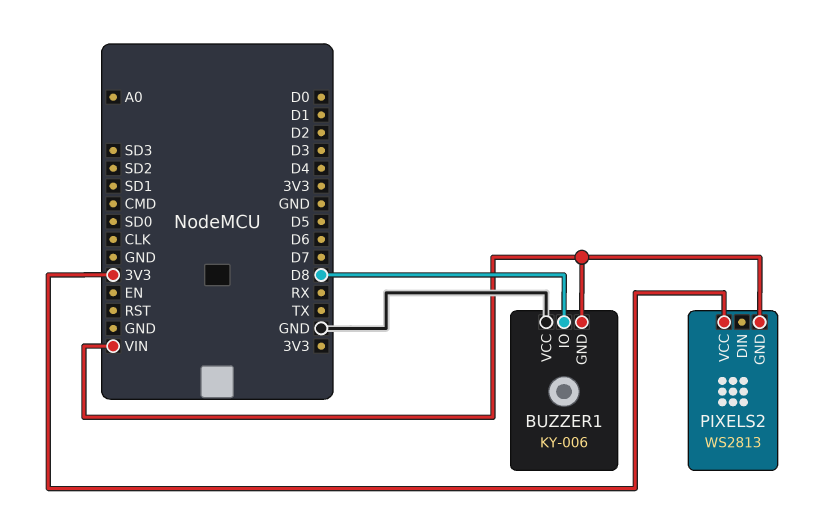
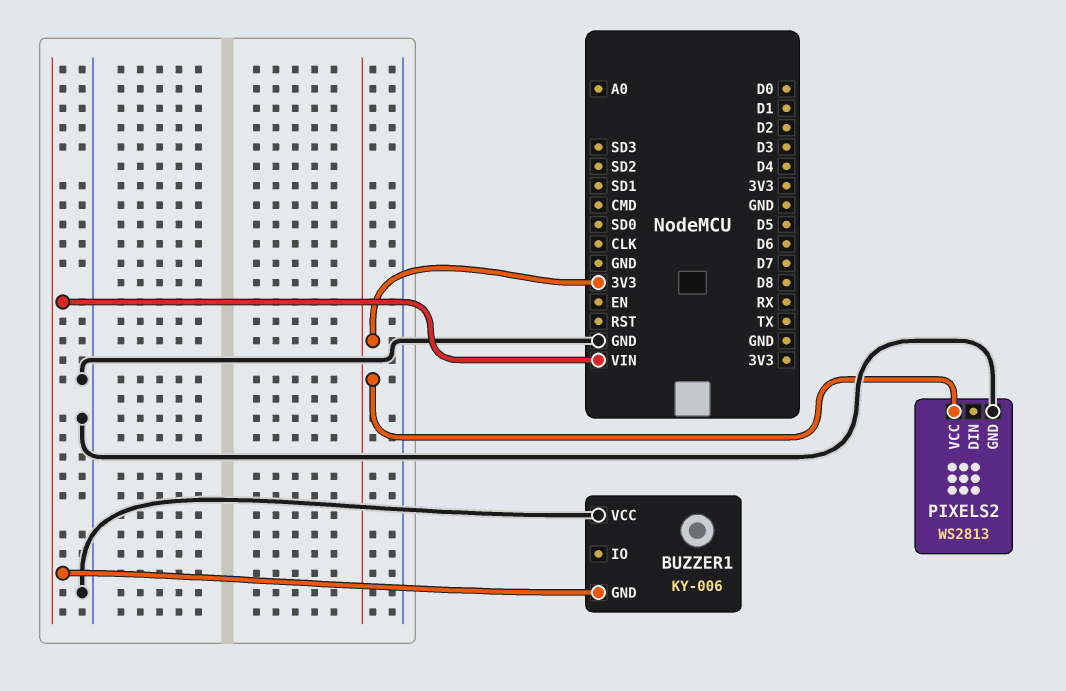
BUZZER1 pin IO: D8 -> none
PIXELS2 pin GND: VIN -> GND

